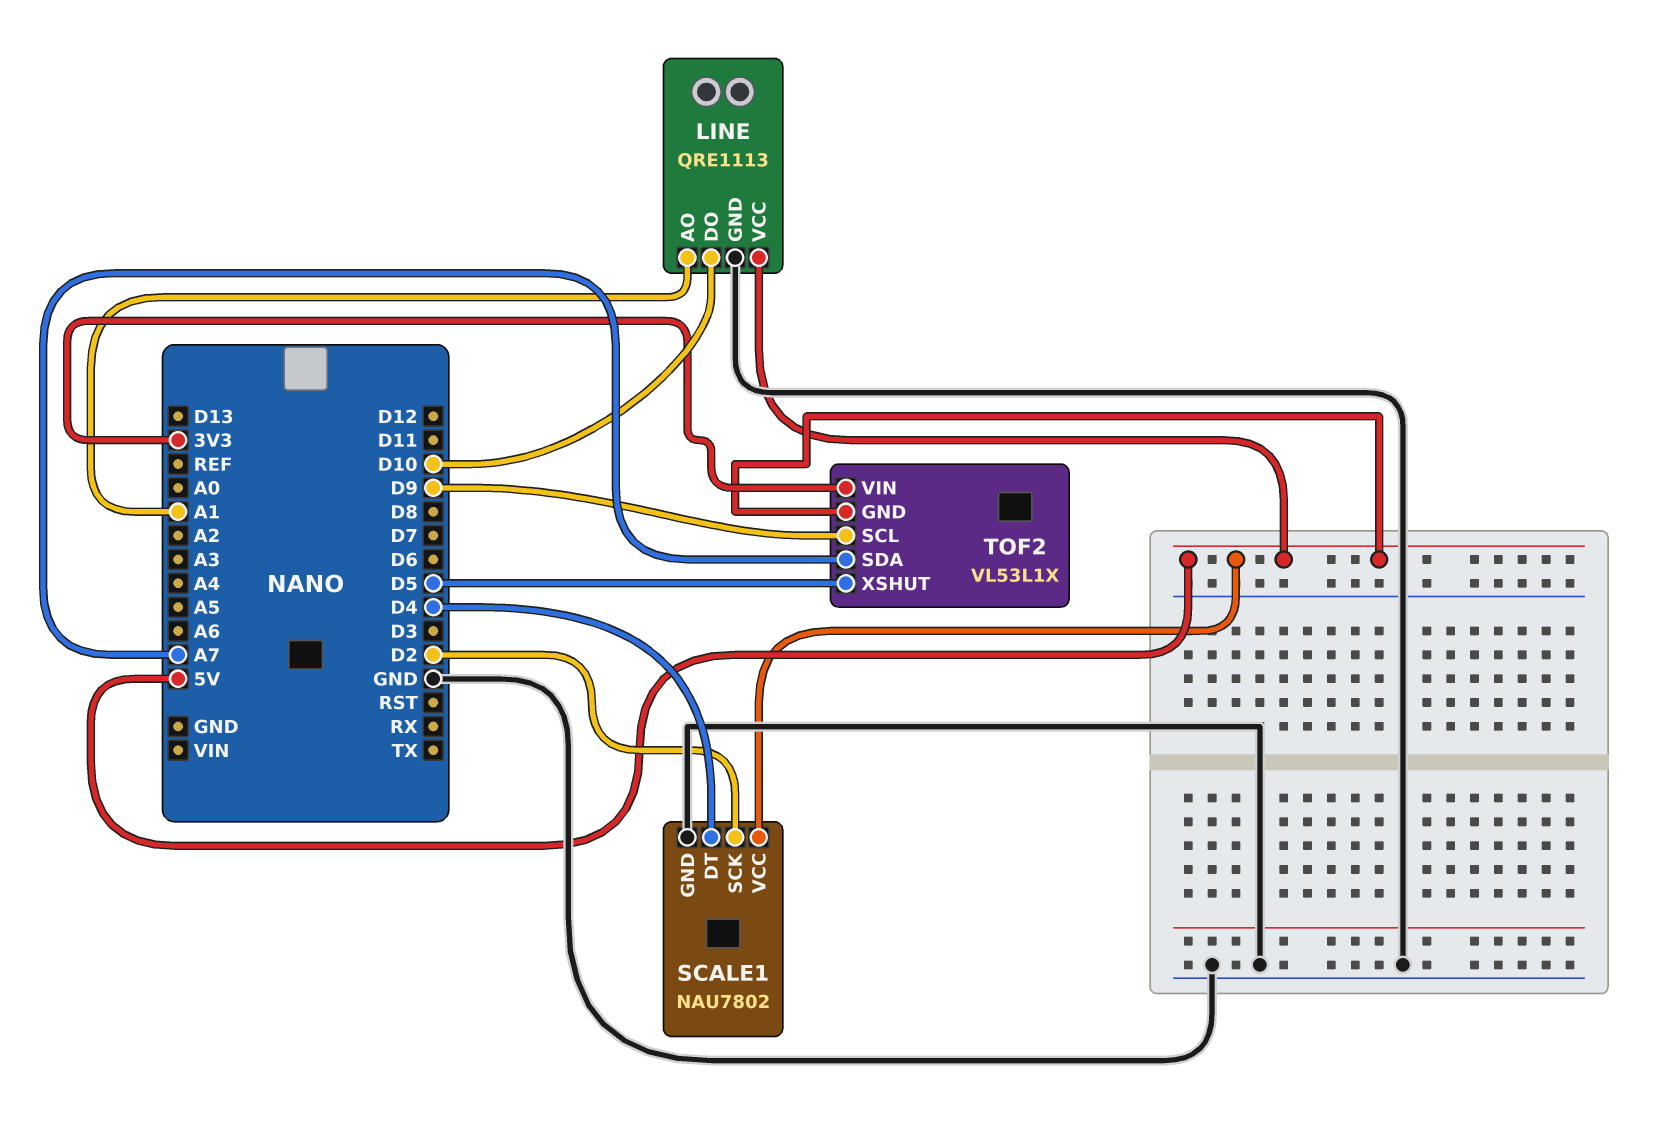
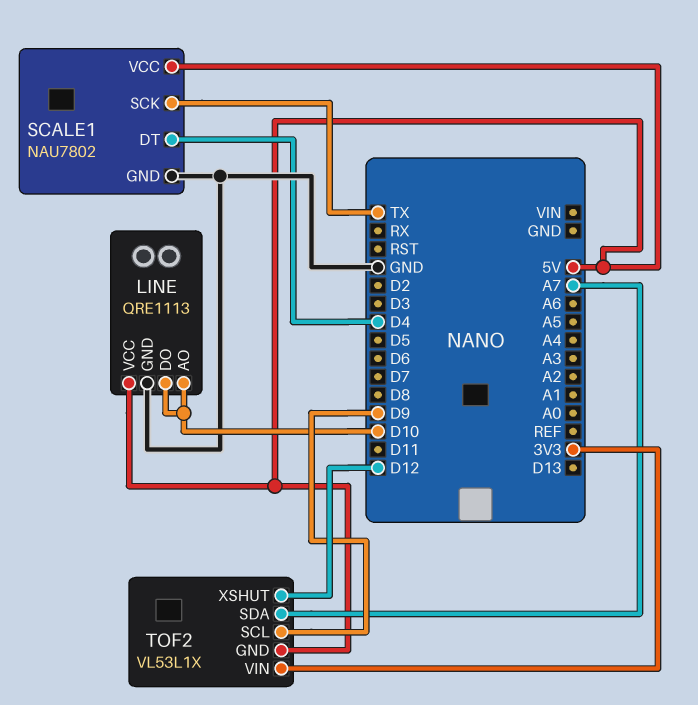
LINE pin AO: A1 -> D10
SCALE1 pin SCK: D2 -> TX
TOF2 pin XSHUT: D5 -> D12

